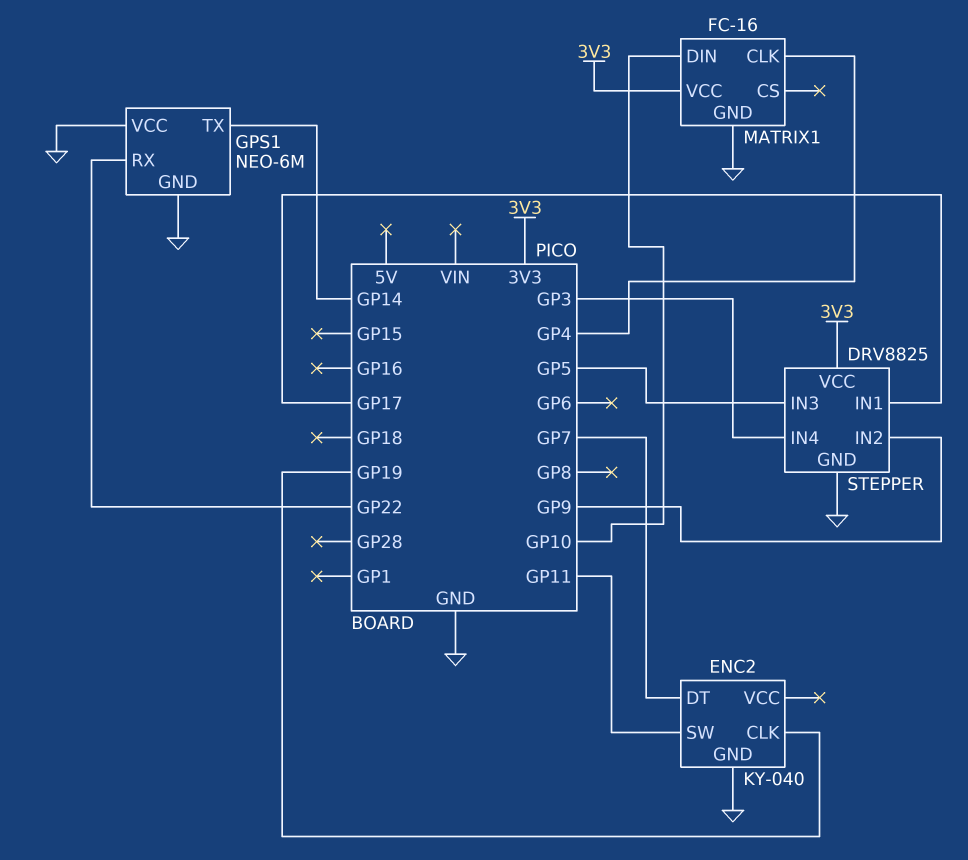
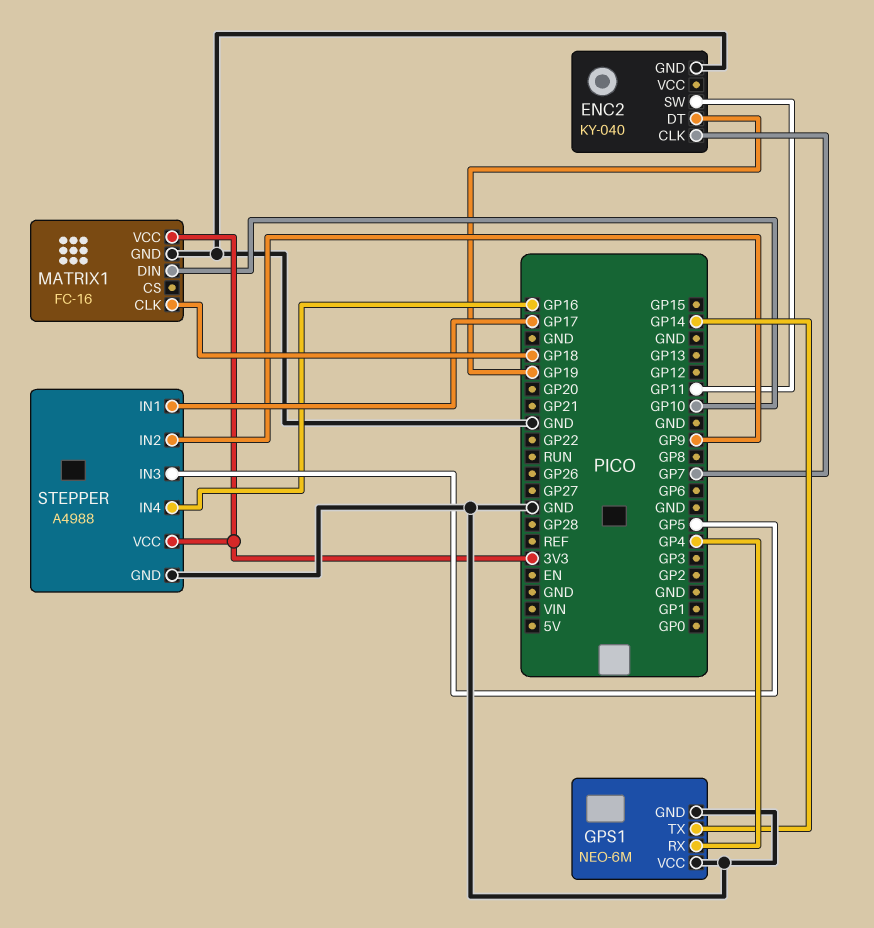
ENC2 pin CLK: GP19 -> GP7
ENC2 pin DT: GP7 -> GP19
GPS1 pin RX: GP22 -> GP4
MATRIX1 pin CLK: GP4 -> GP18
STEPPER: DRV8825 -> A4988
STEPPER pin IN4: GP3 -> GP16

